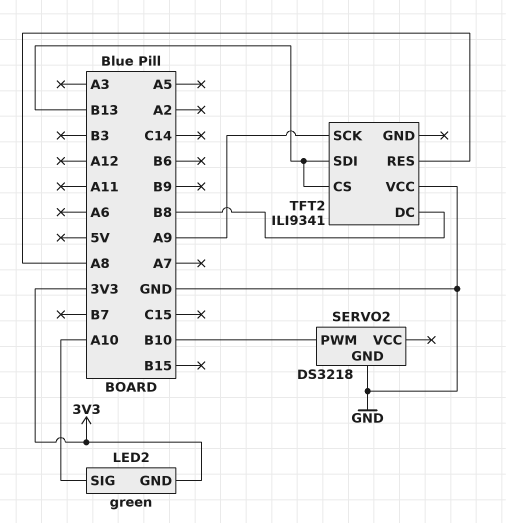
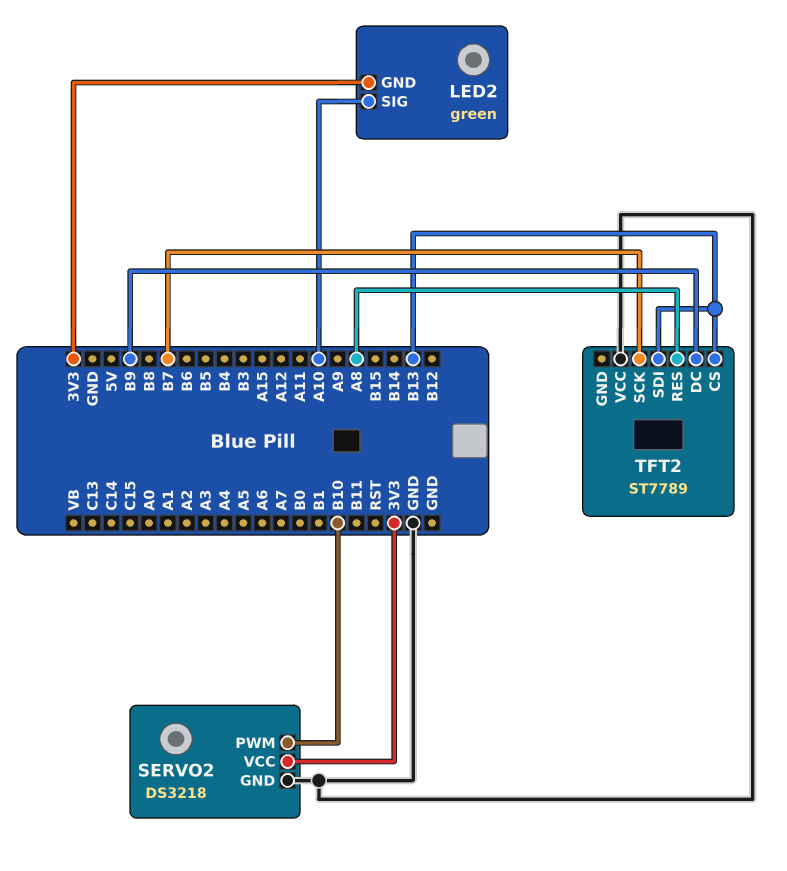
SERVO2 pin VCC: none -> 3V3
TFT2: ILI9341 -> ST7789
TFT2 pin DC: B8 -> B9
TFT2 pin SCK: A9 -> B7

